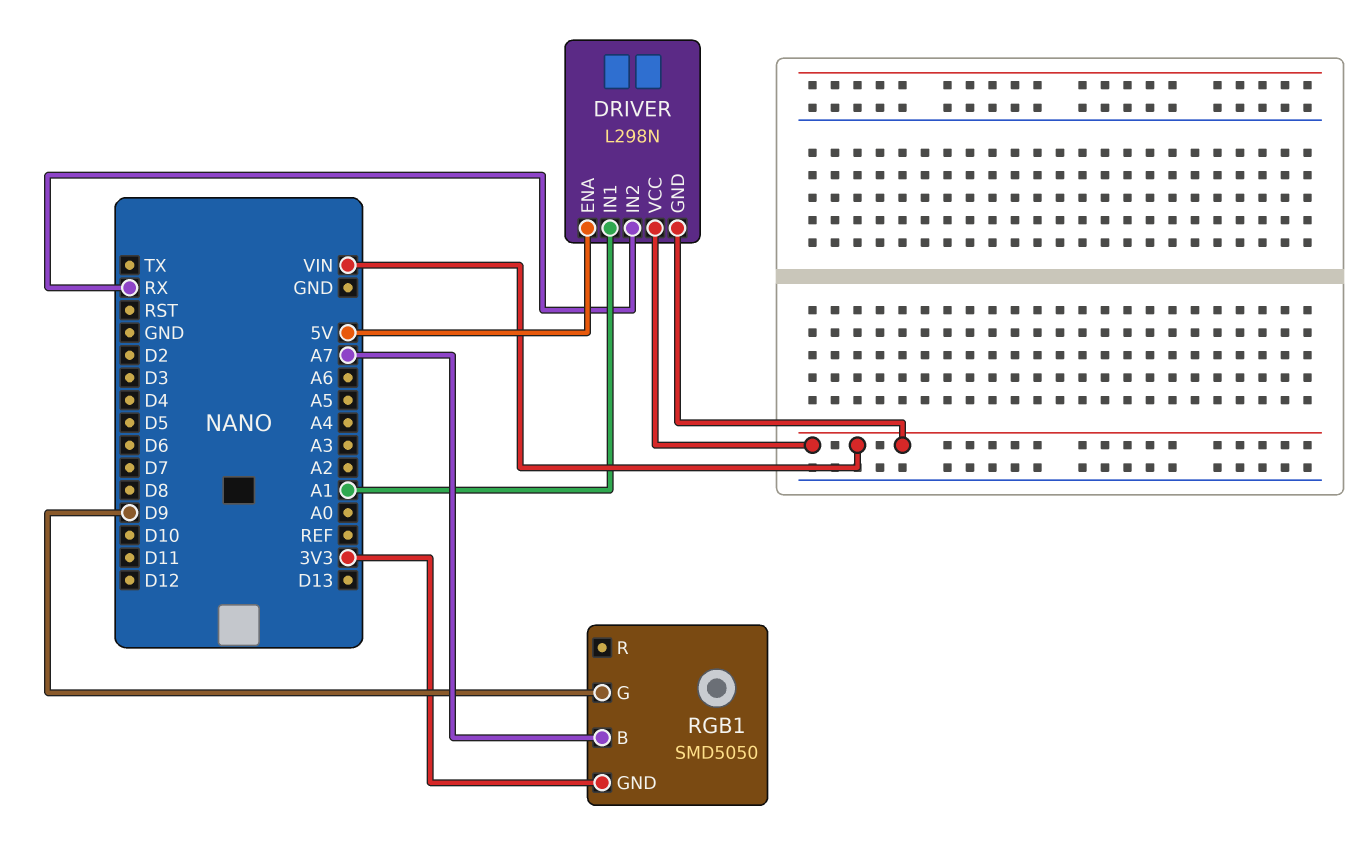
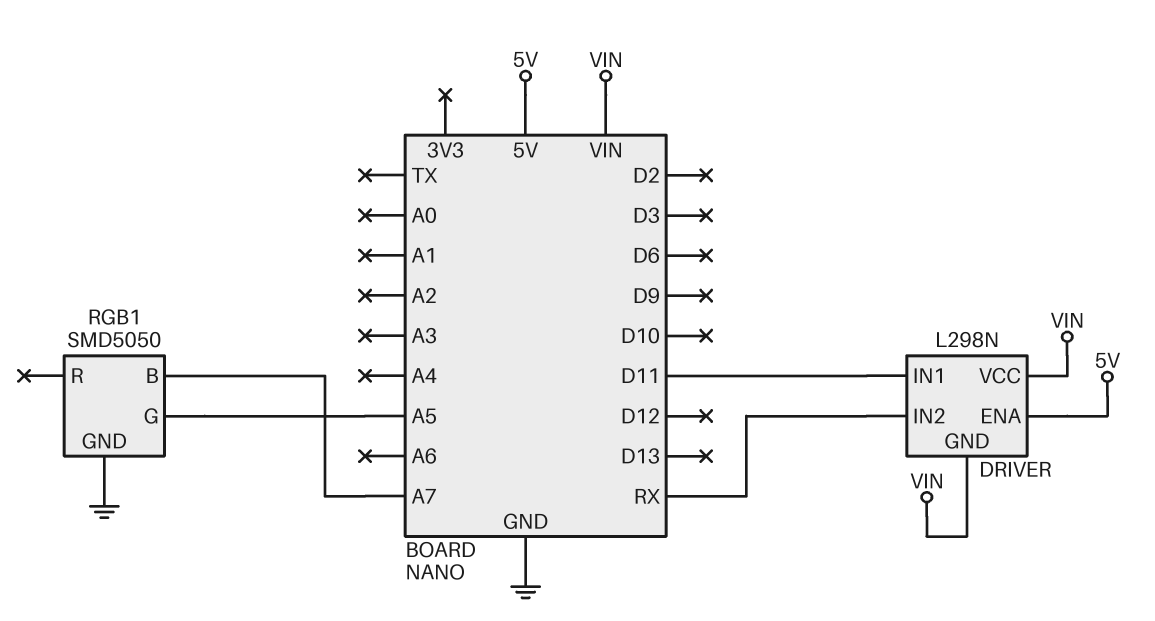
DRIVER pin IN1: A1 -> D11
RGB1 pin G: D9 -> A5
RGB1 pin GND: 3V3 -> GND

